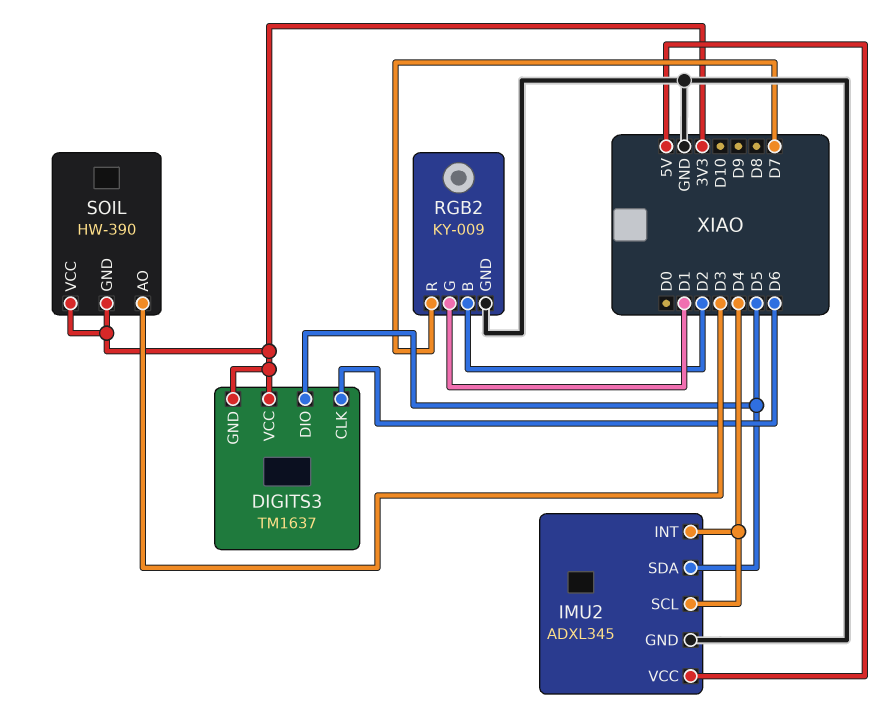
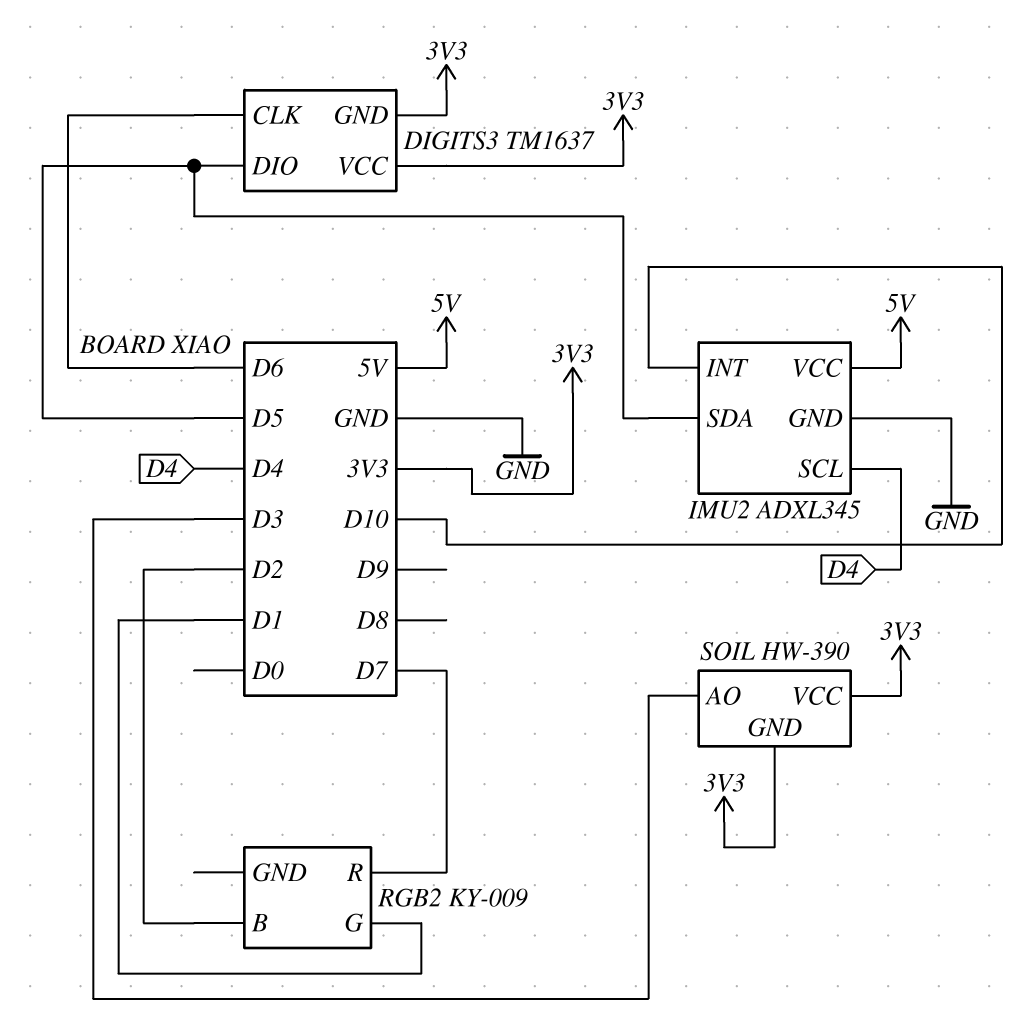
IMU2 pin INT: D4 -> D10
RGB2 pin GND: GND -> none

